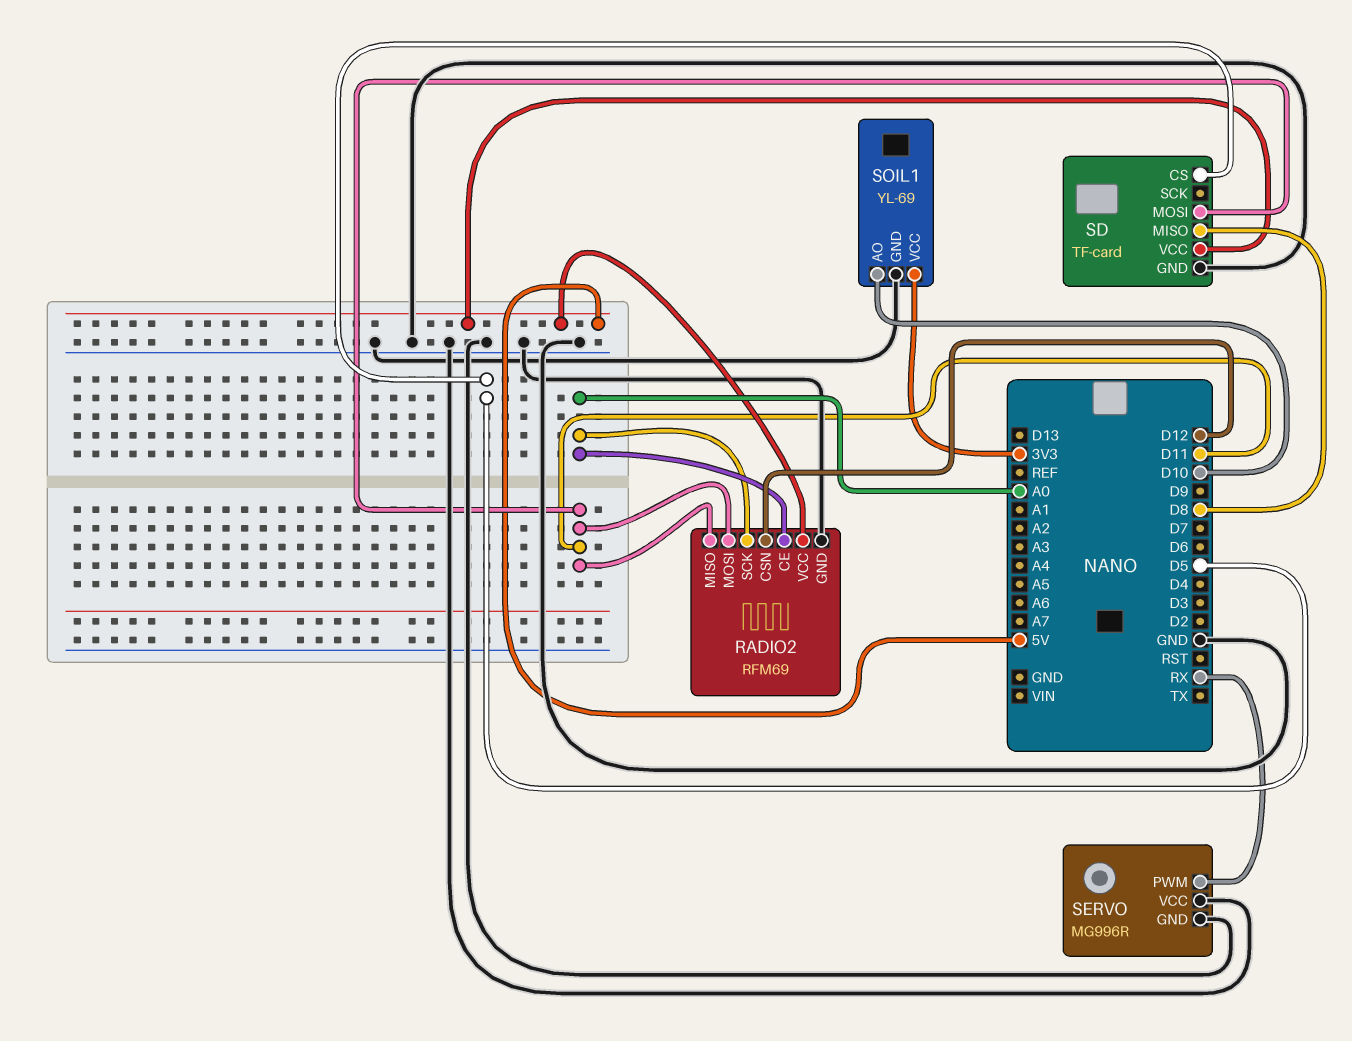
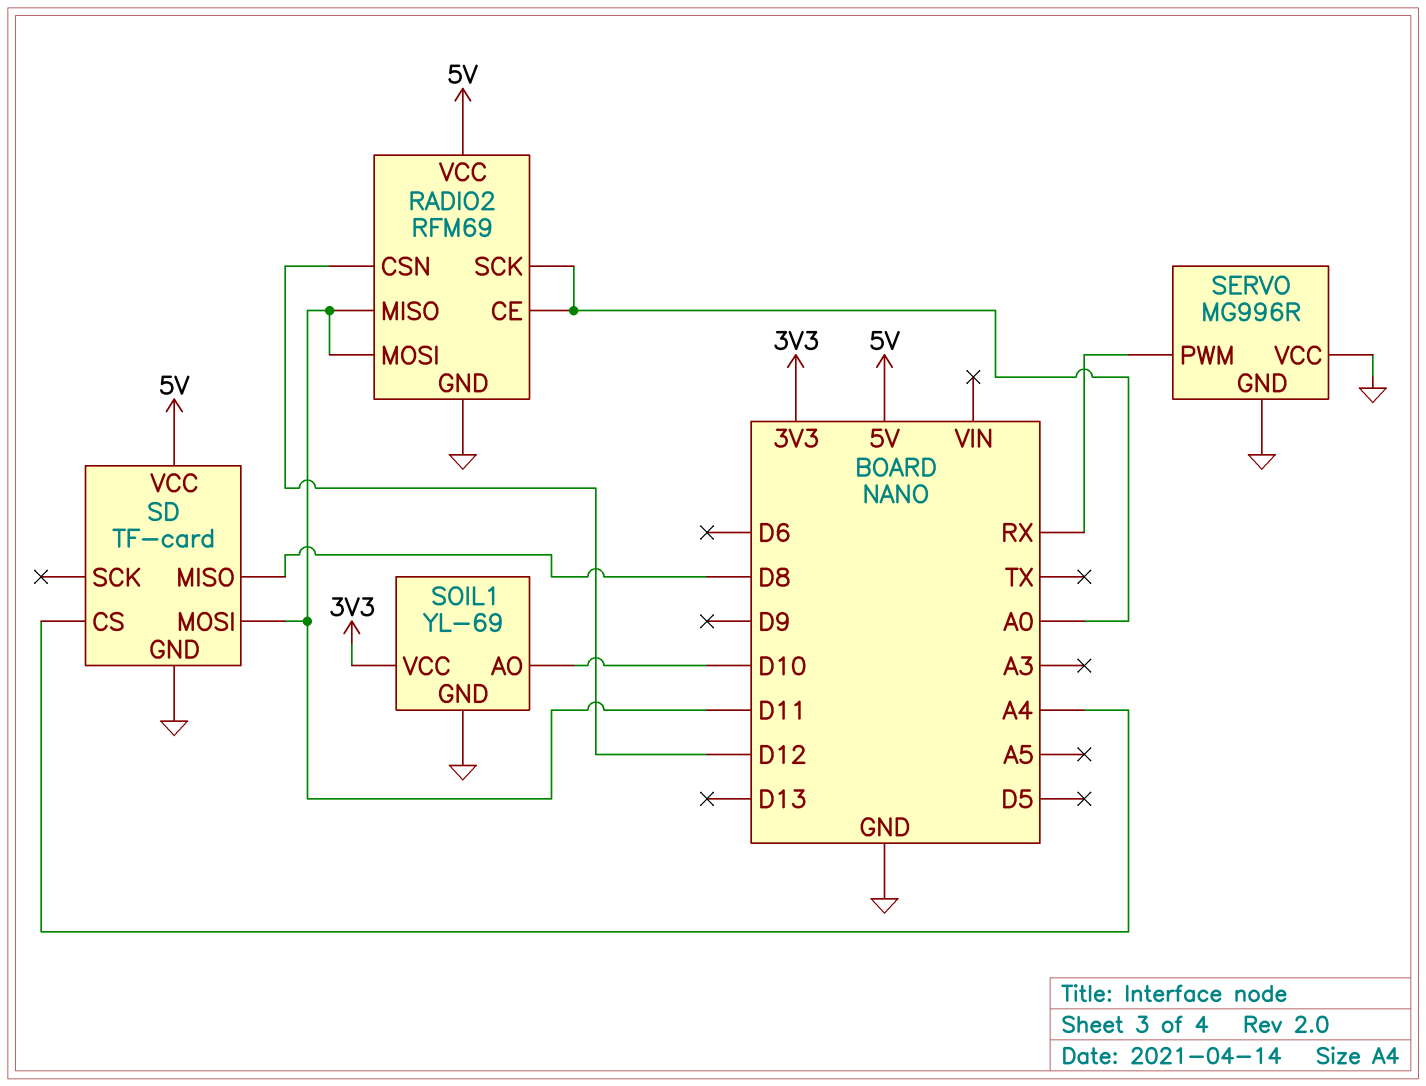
SD pin CS: D5 -> A4

